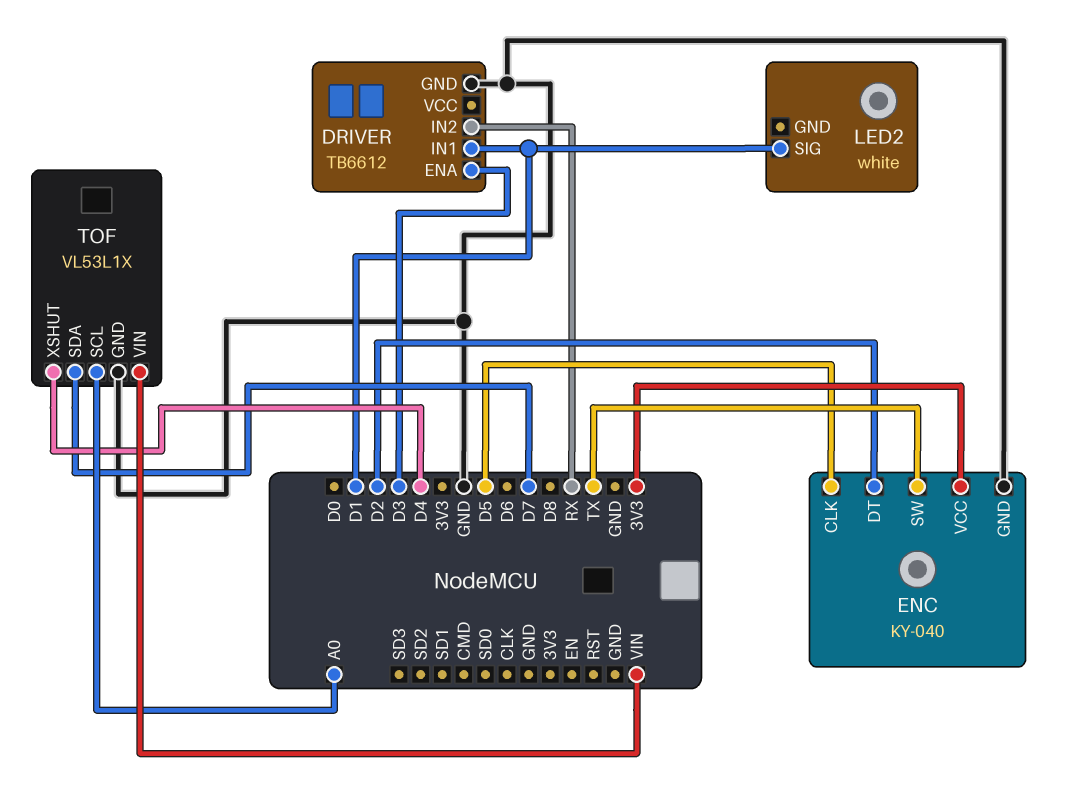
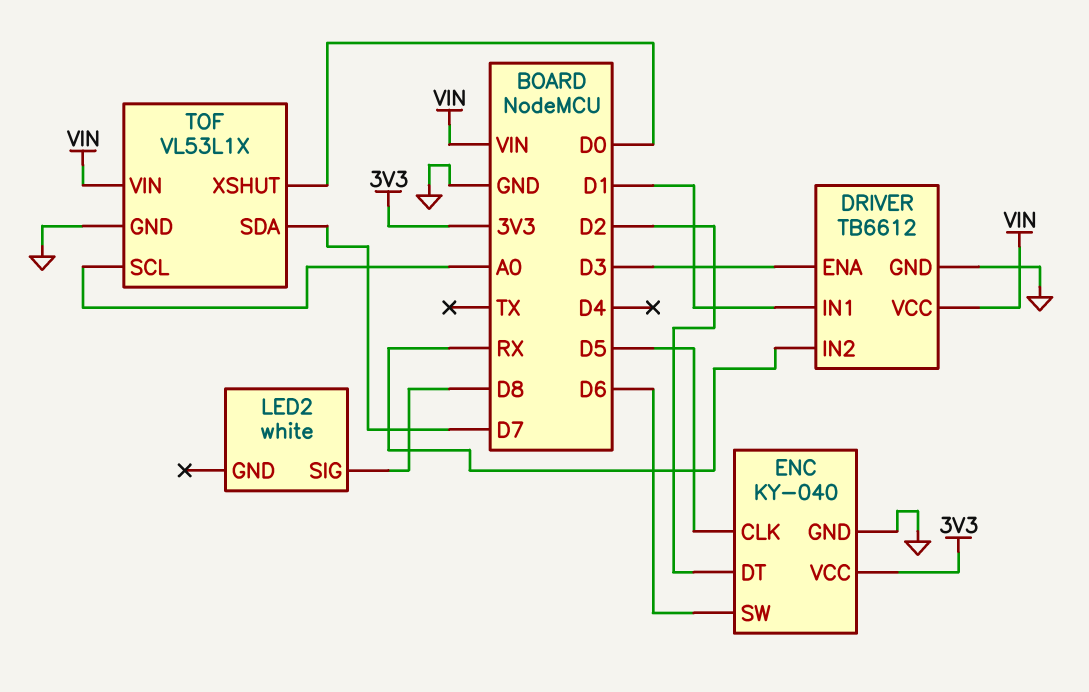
DRIVER pin VCC: none -> VIN
ENC pin SW: TX -> D6
LED2 pin SIG: D1 -> D8
TOF pin XSHUT: D4 -> D0

